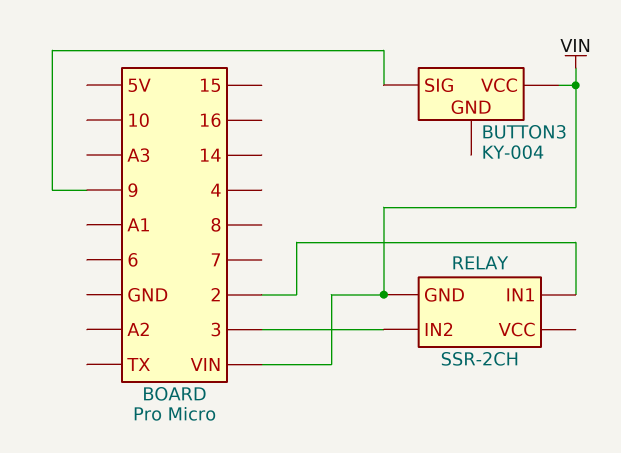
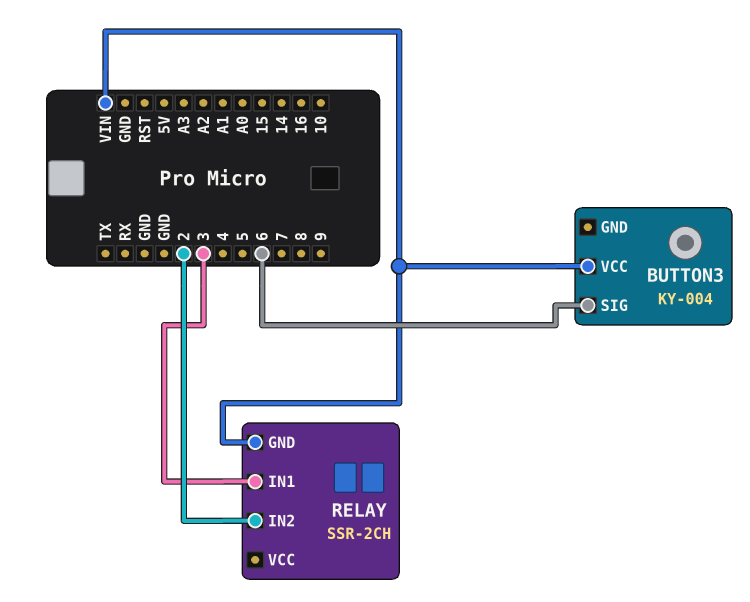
BUTTON3 pin SIG: 9 -> 6
RELAY pin IN1: 2 -> 3
RELAY pin IN2: 3 -> 2

